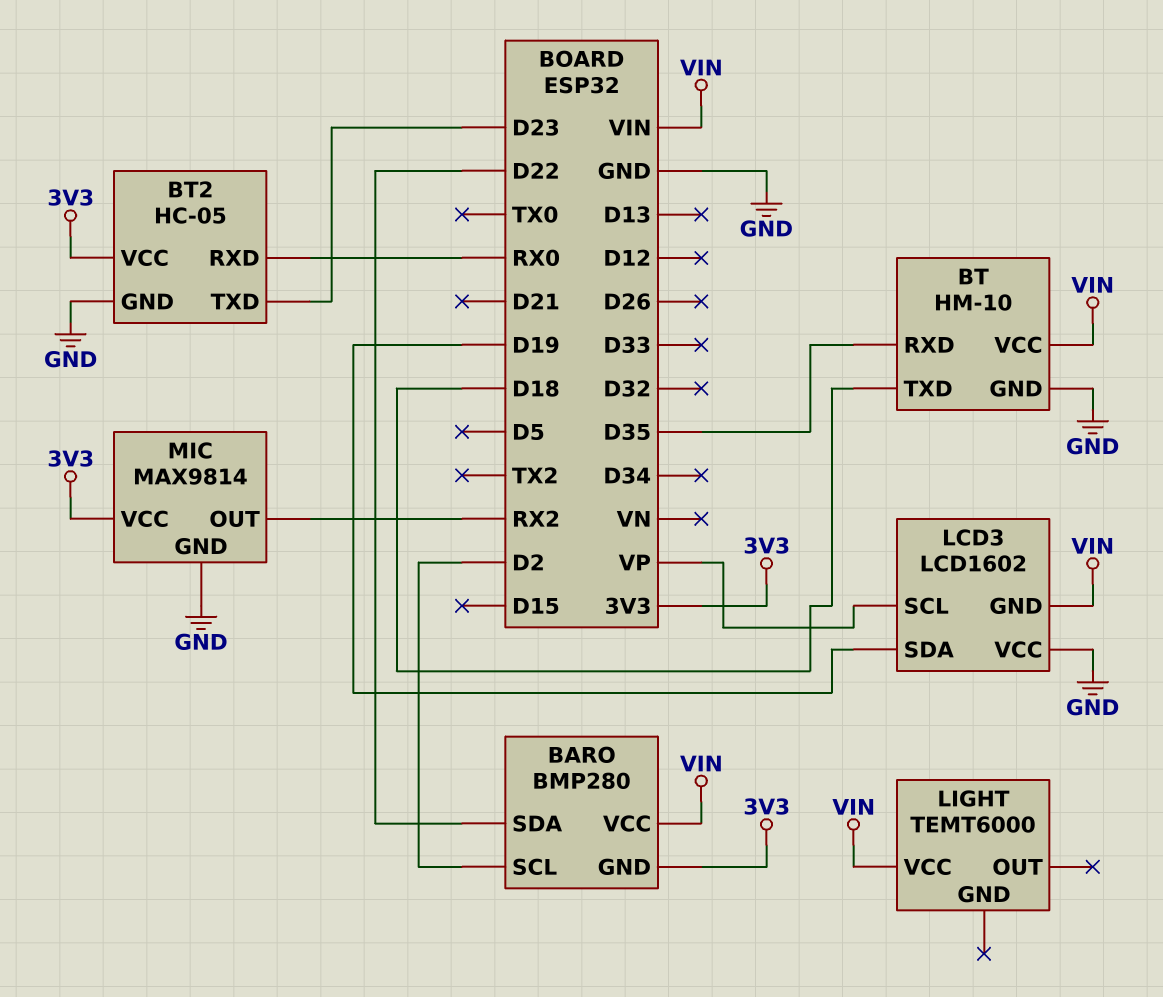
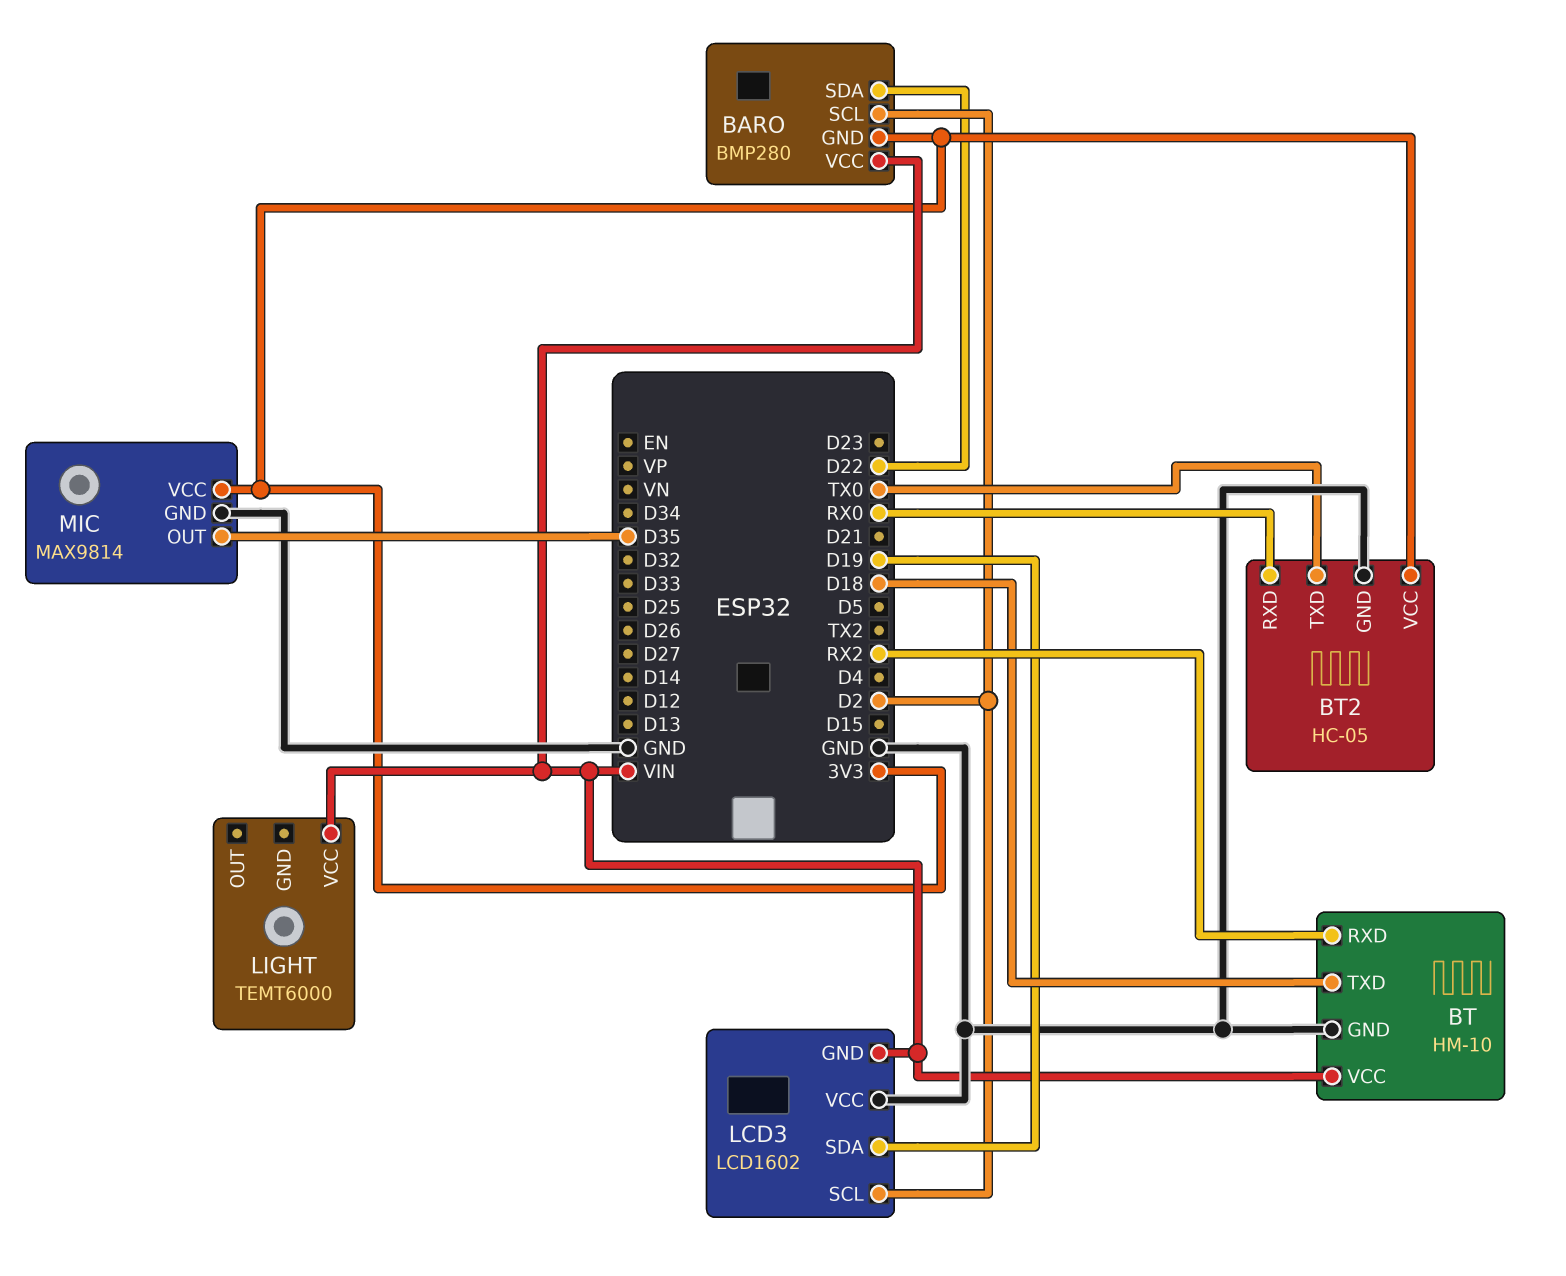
BT pin RXD: D35 -> RX2
BT2 pin TXD: D23 -> TX0
LCD3 pin SCL: VP -> D2
MIC pin OUT: RX2 -> D35

